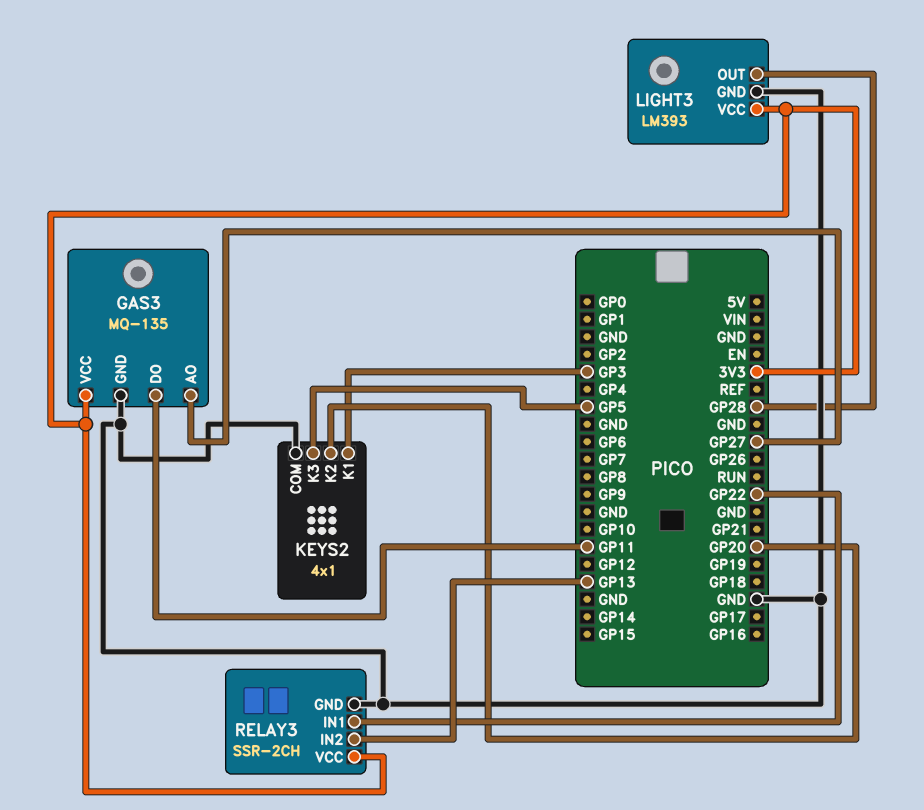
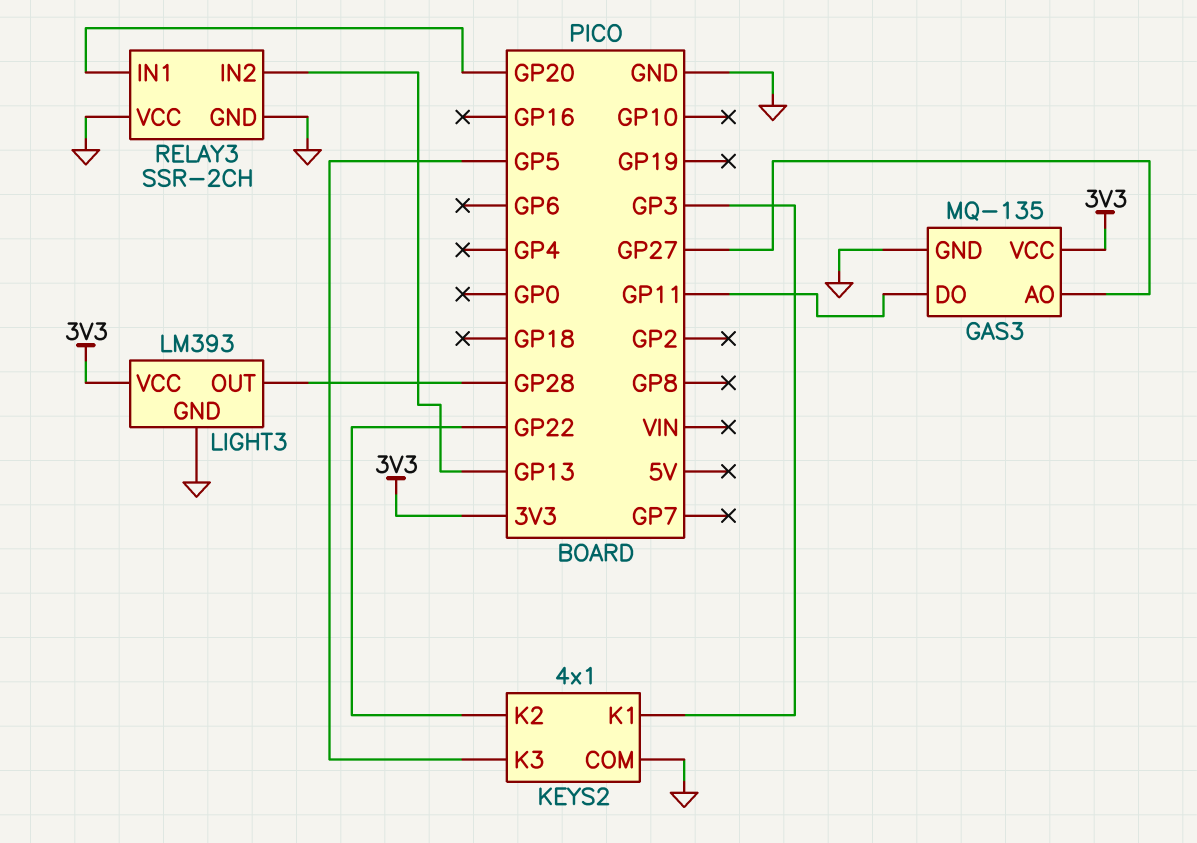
KEYS2 pin K2: GP20 -> GP22
RELAY3 pin IN1: GP22 -> GP20
RELAY3 pin VCC: 3V3 -> GND

